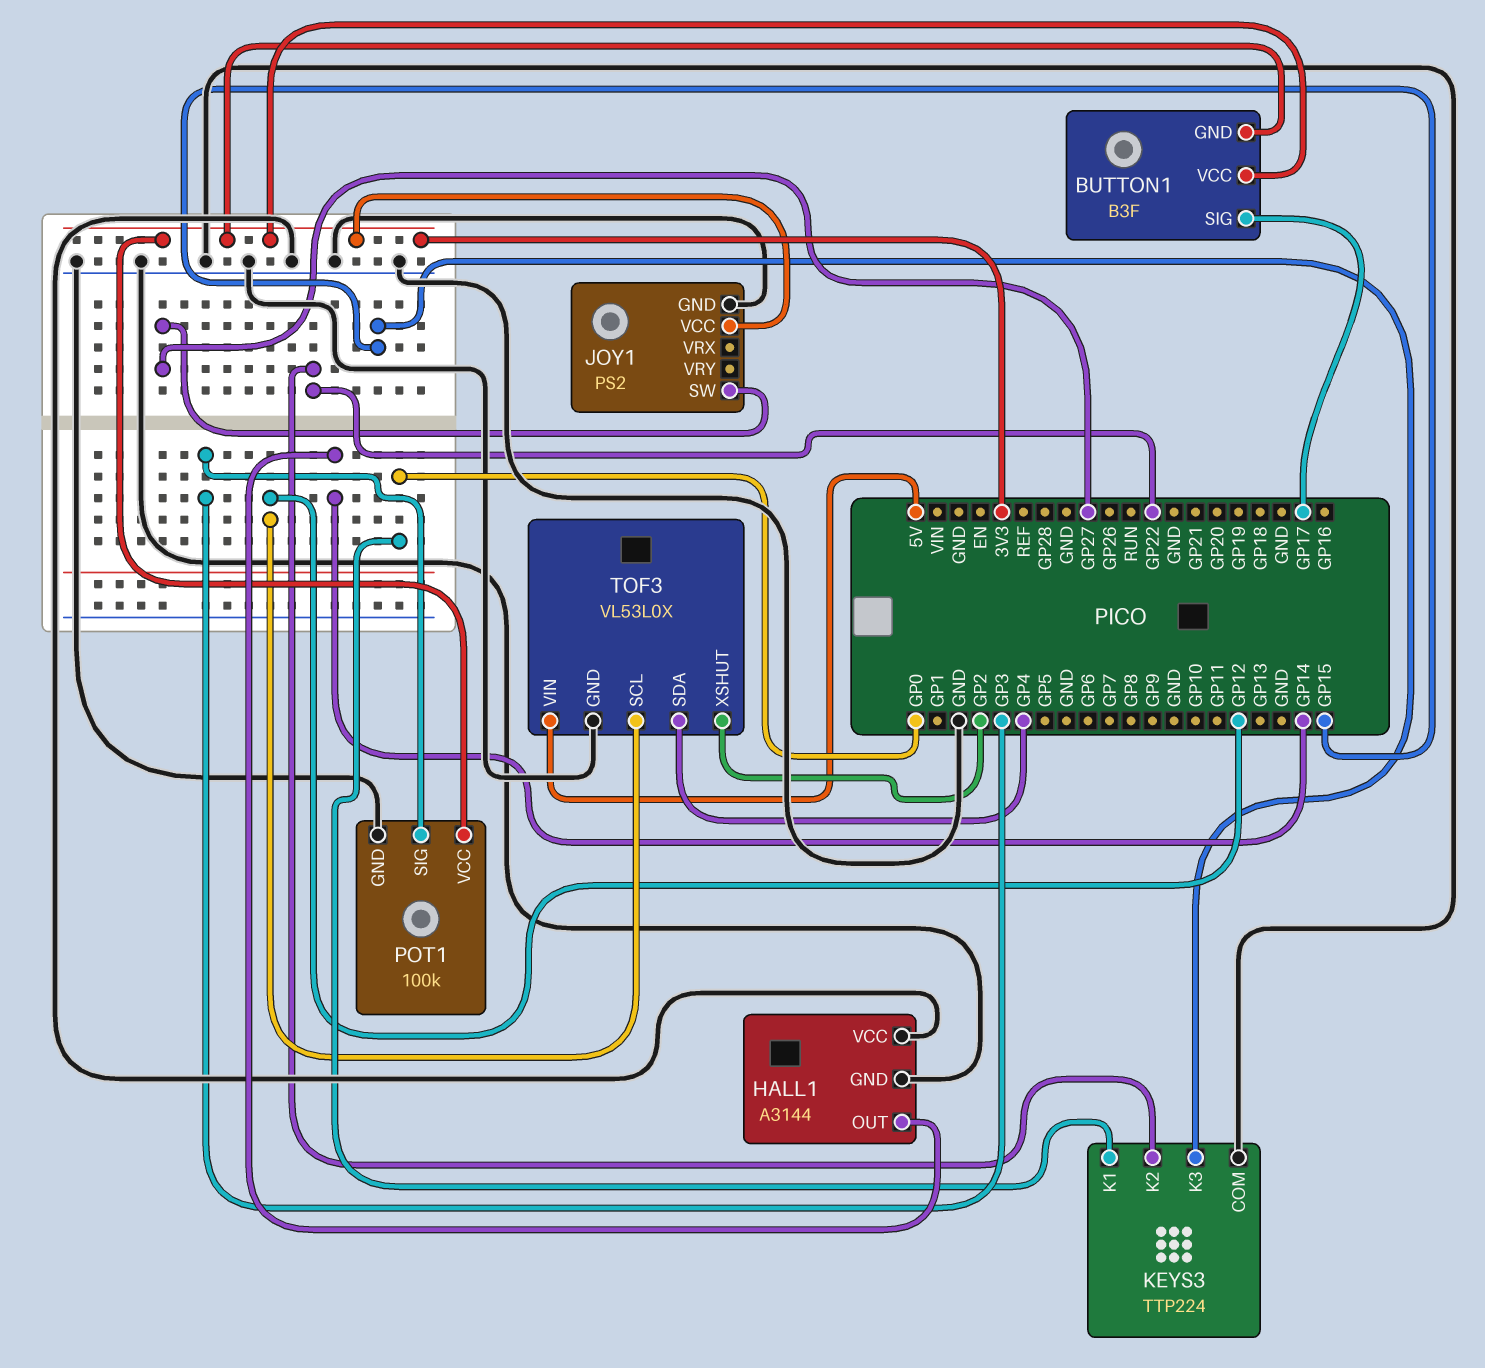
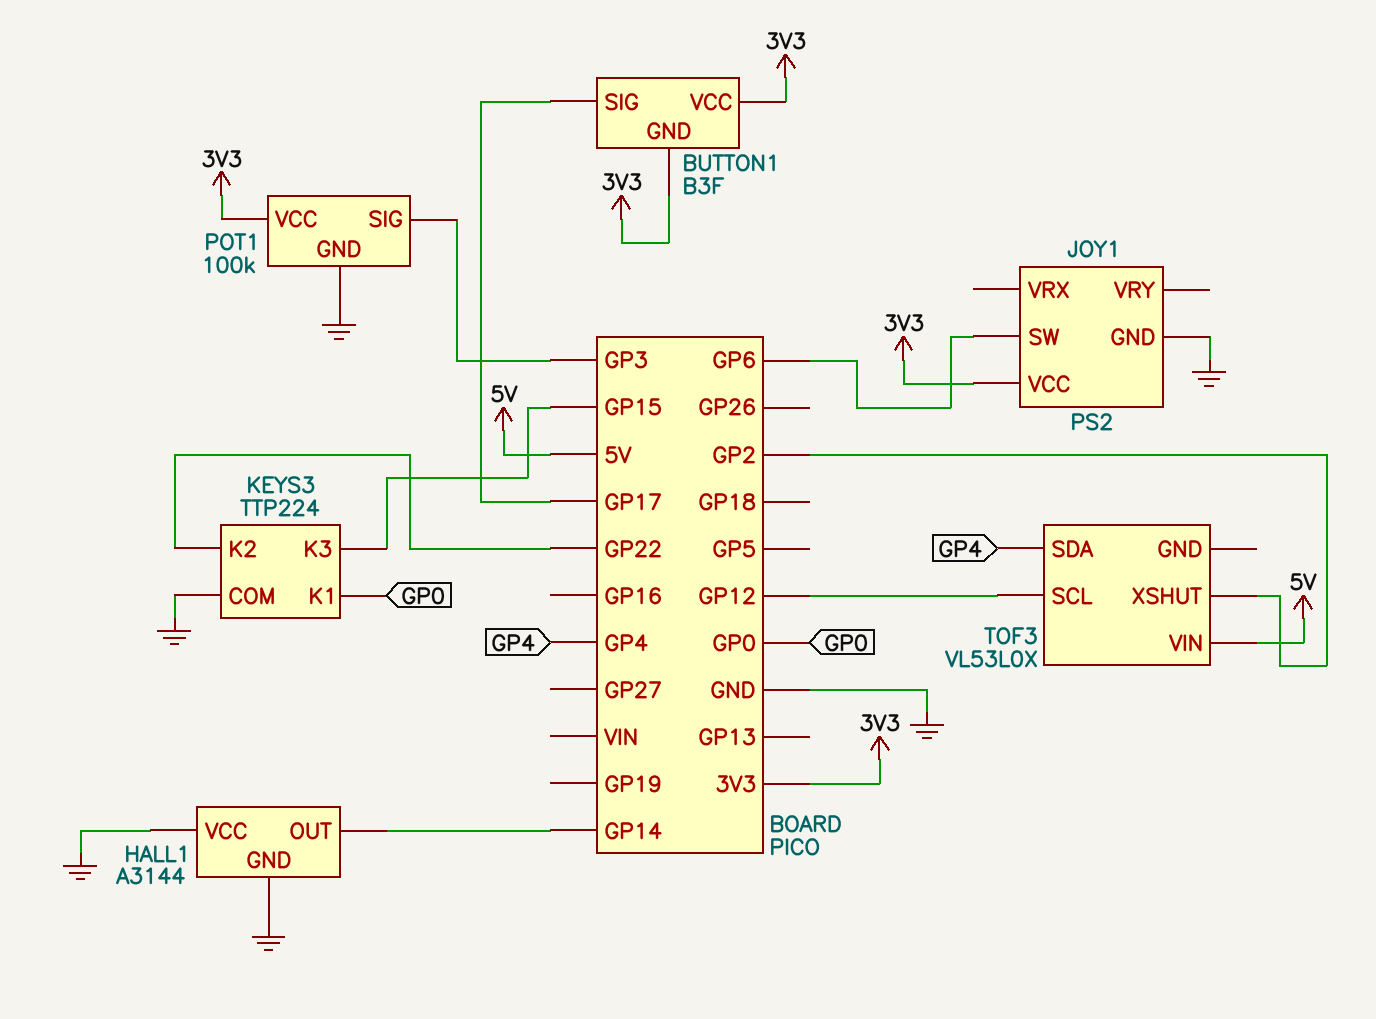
JOY1 pin SW: GP27 -> GP6
TOF3 pin GND: GND -> none

